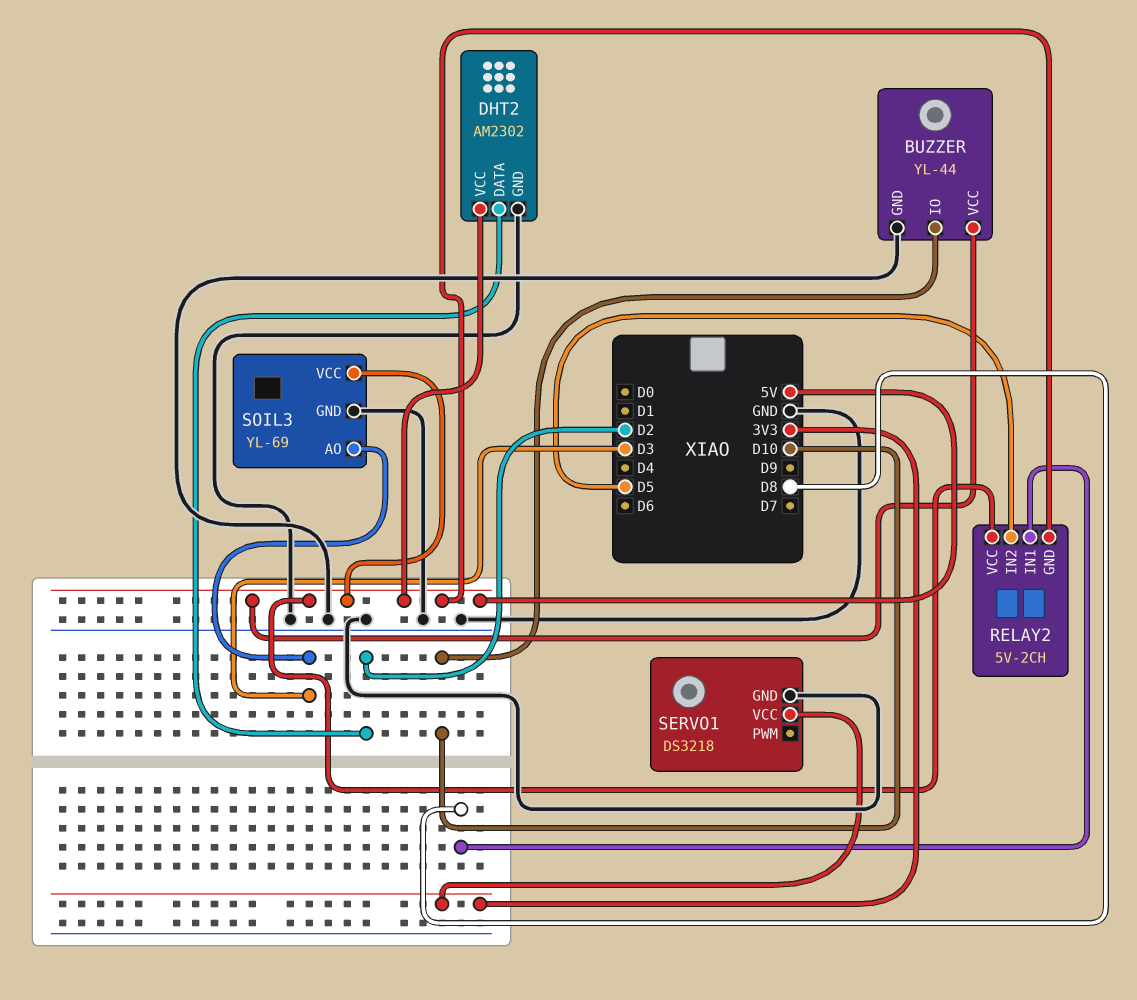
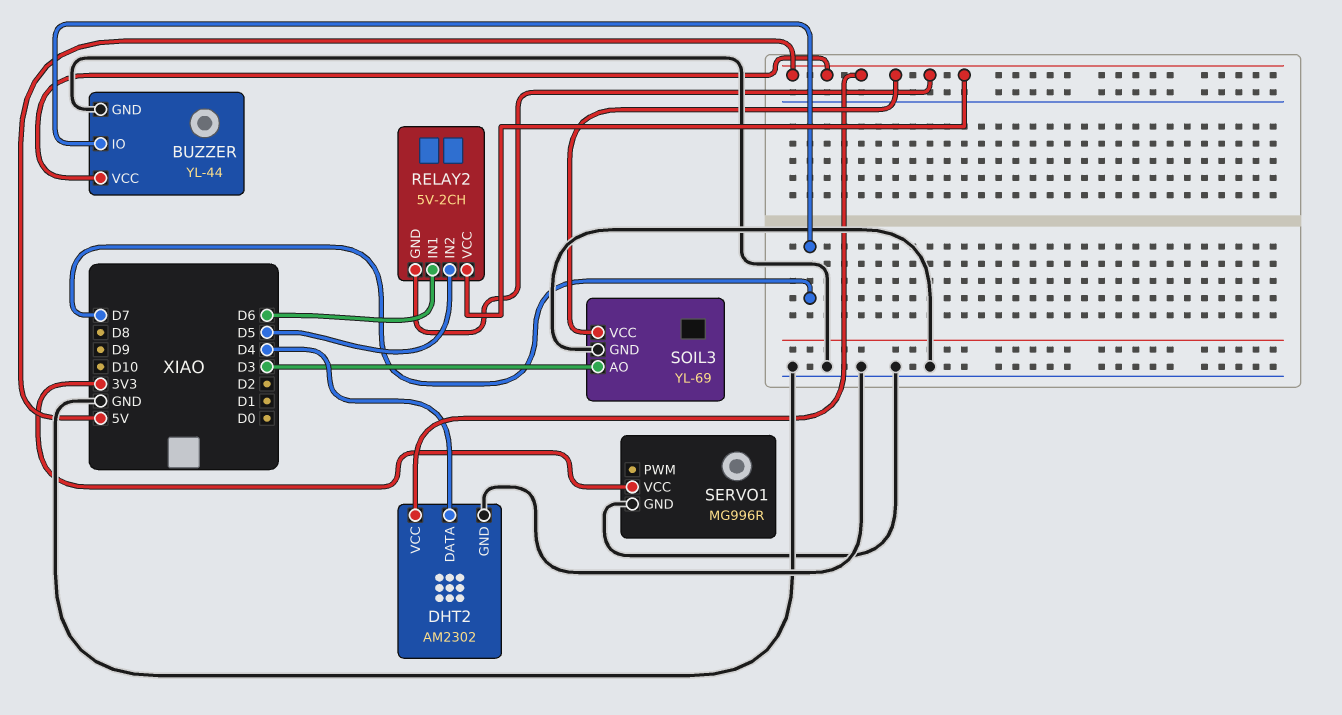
BUZZER pin IO: D10 -> D7
DHT2 pin DATA: D2 -> D4
RELAY2 pin IN1: D8 -> D6
SERVO1: DS3218 -> MG996R

